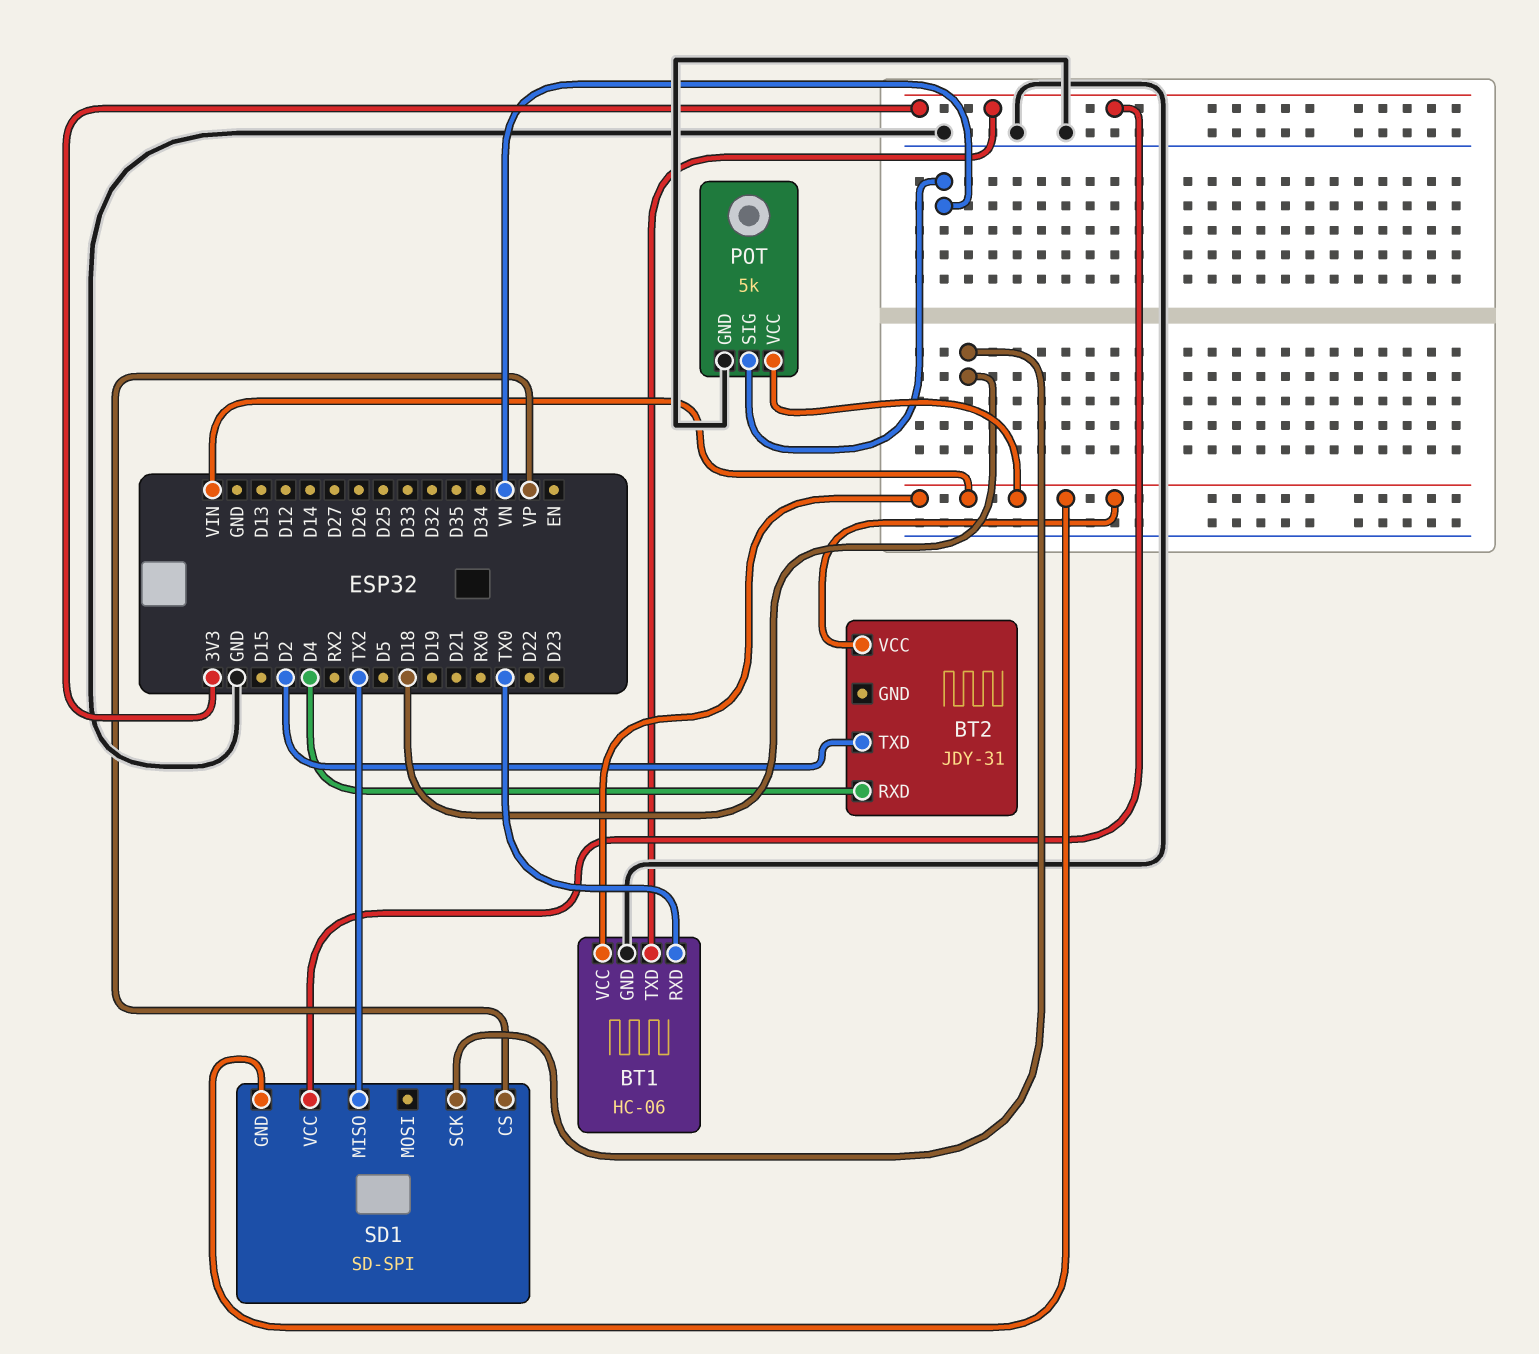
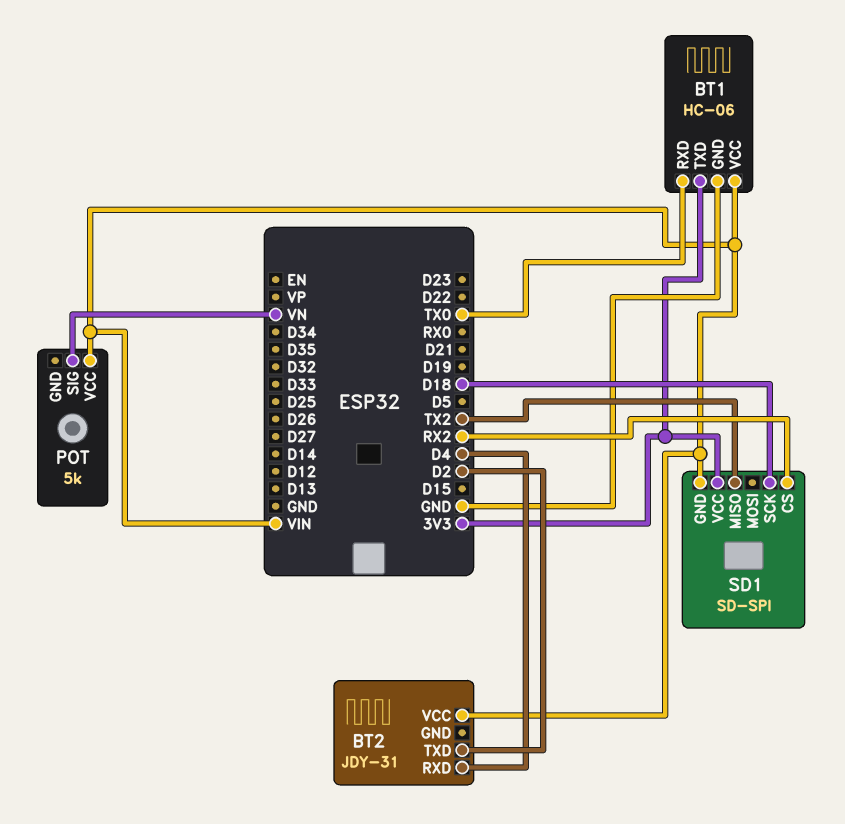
POT pin GND: GND -> none
SD1 pin CS: VP -> RX2

